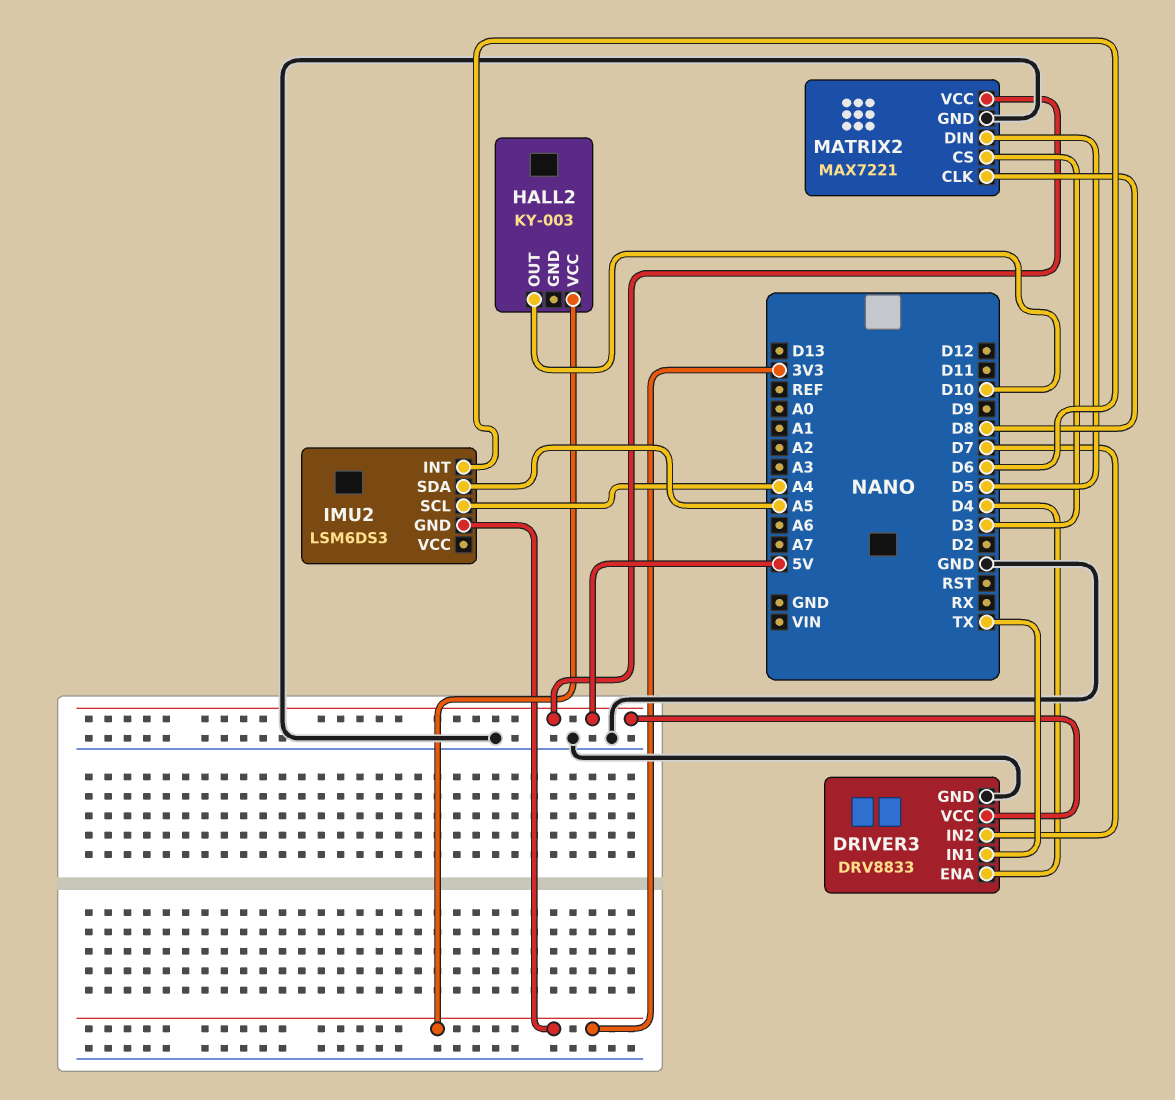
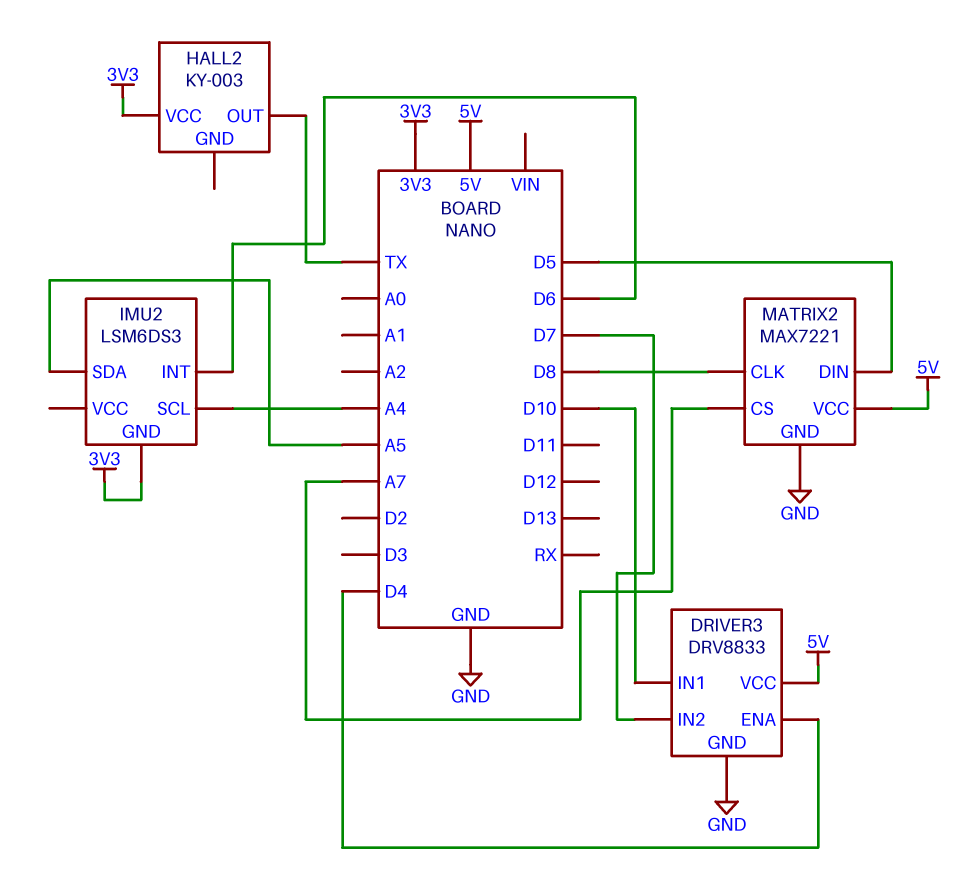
DRIVER3 pin IN1: TX -> D10
HALL2 pin OUT: D10 -> TX
MATRIX2 pin CS: D3 -> A7

